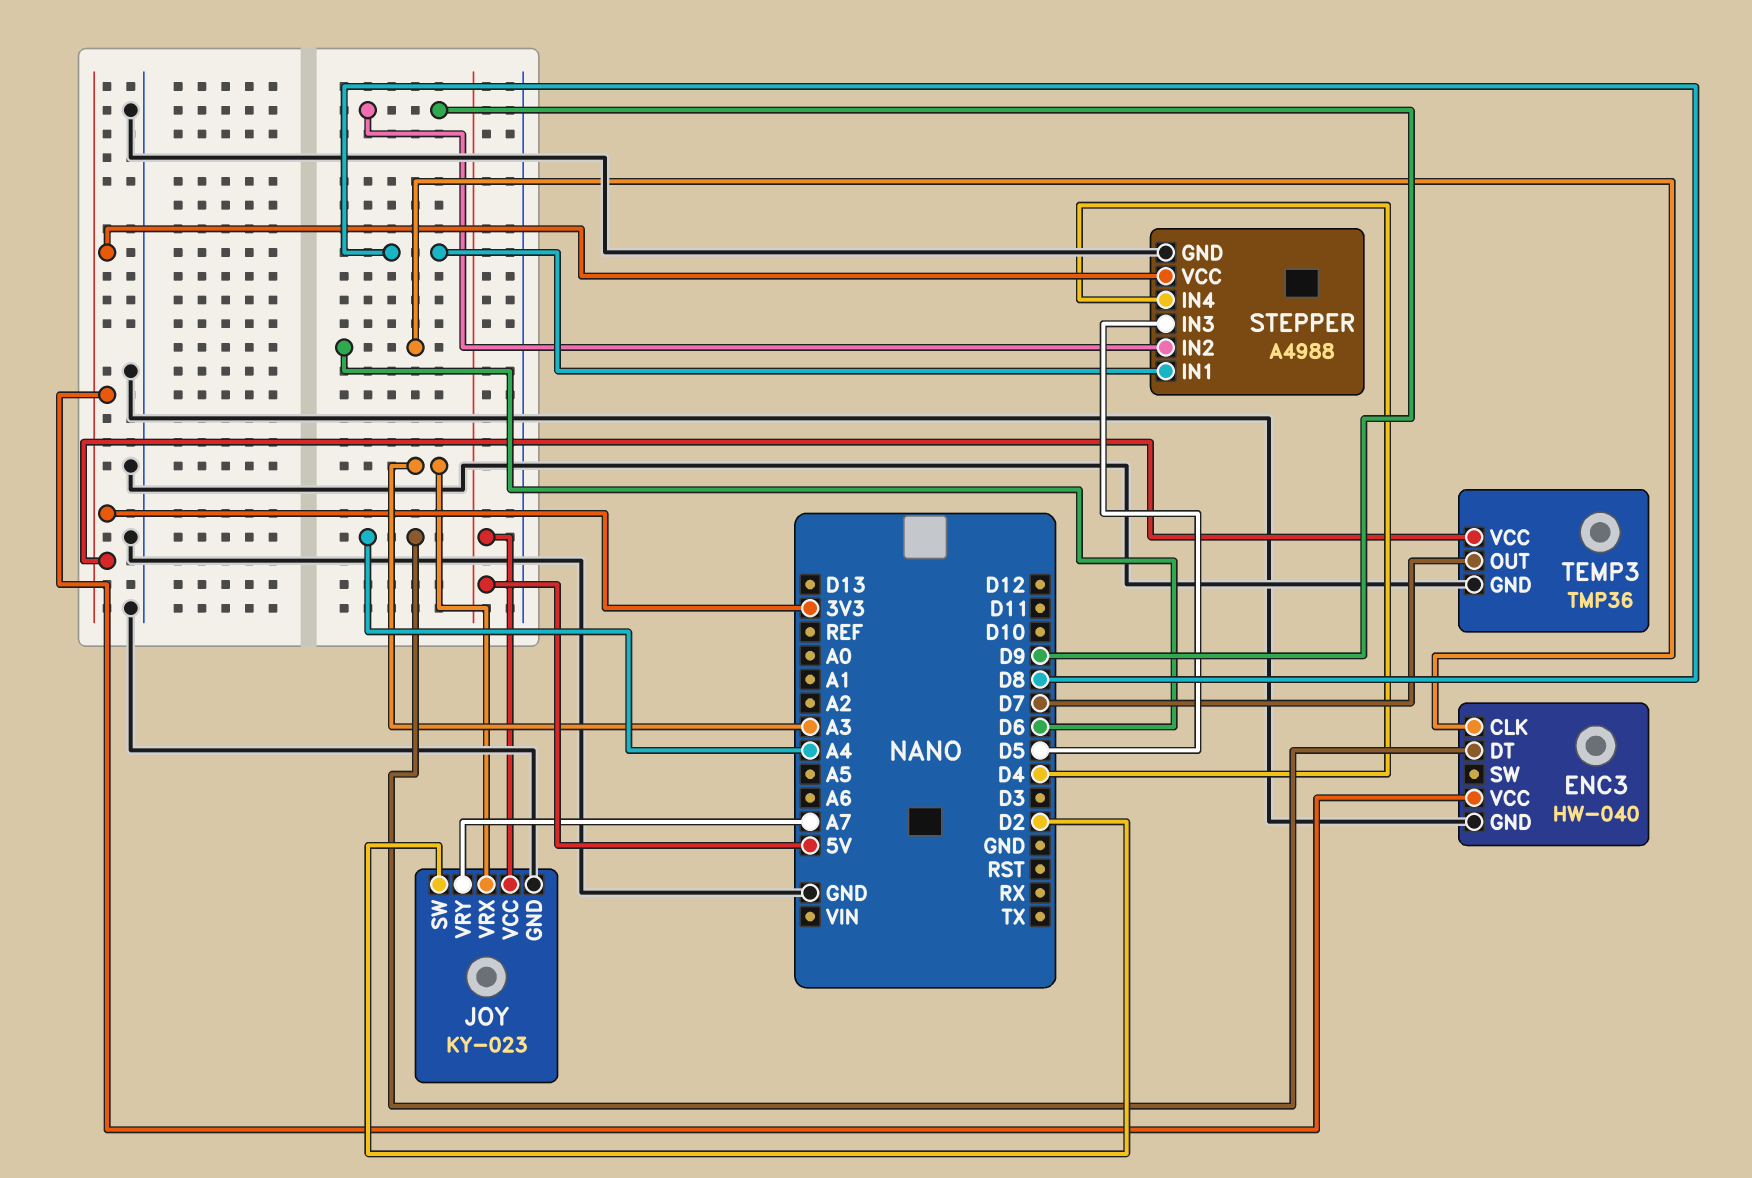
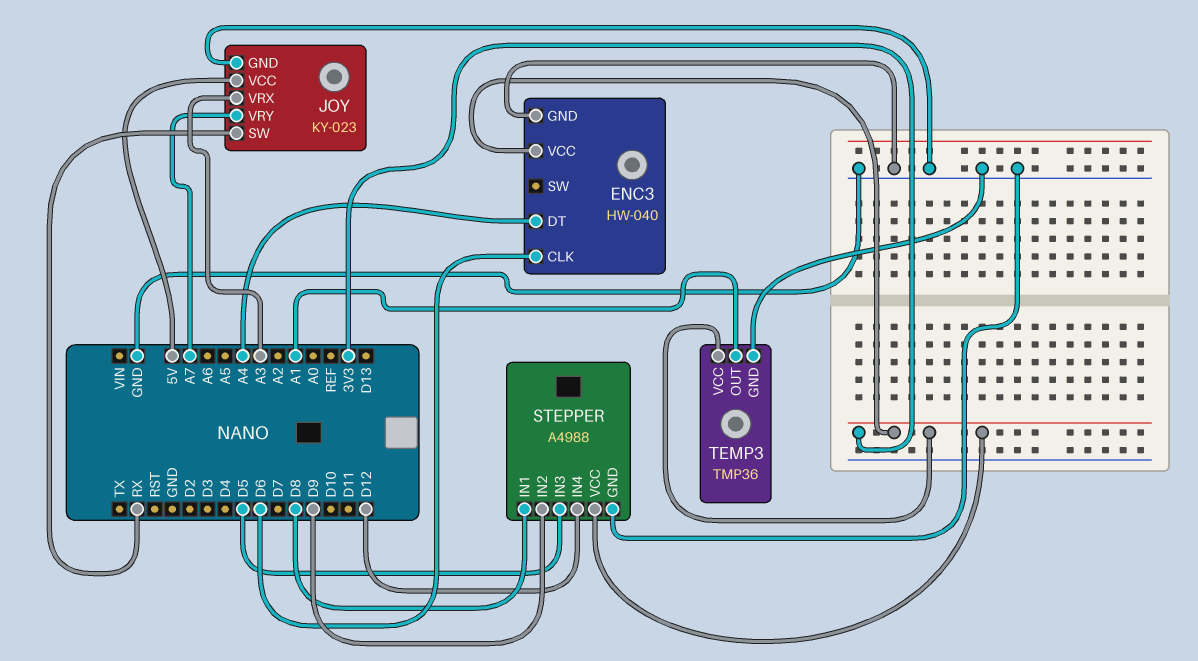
JOY pin SW: D2 -> RX
STEPPER pin IN4: D4 -> D12
TEMP3 pin OUT: D7 -> A1

